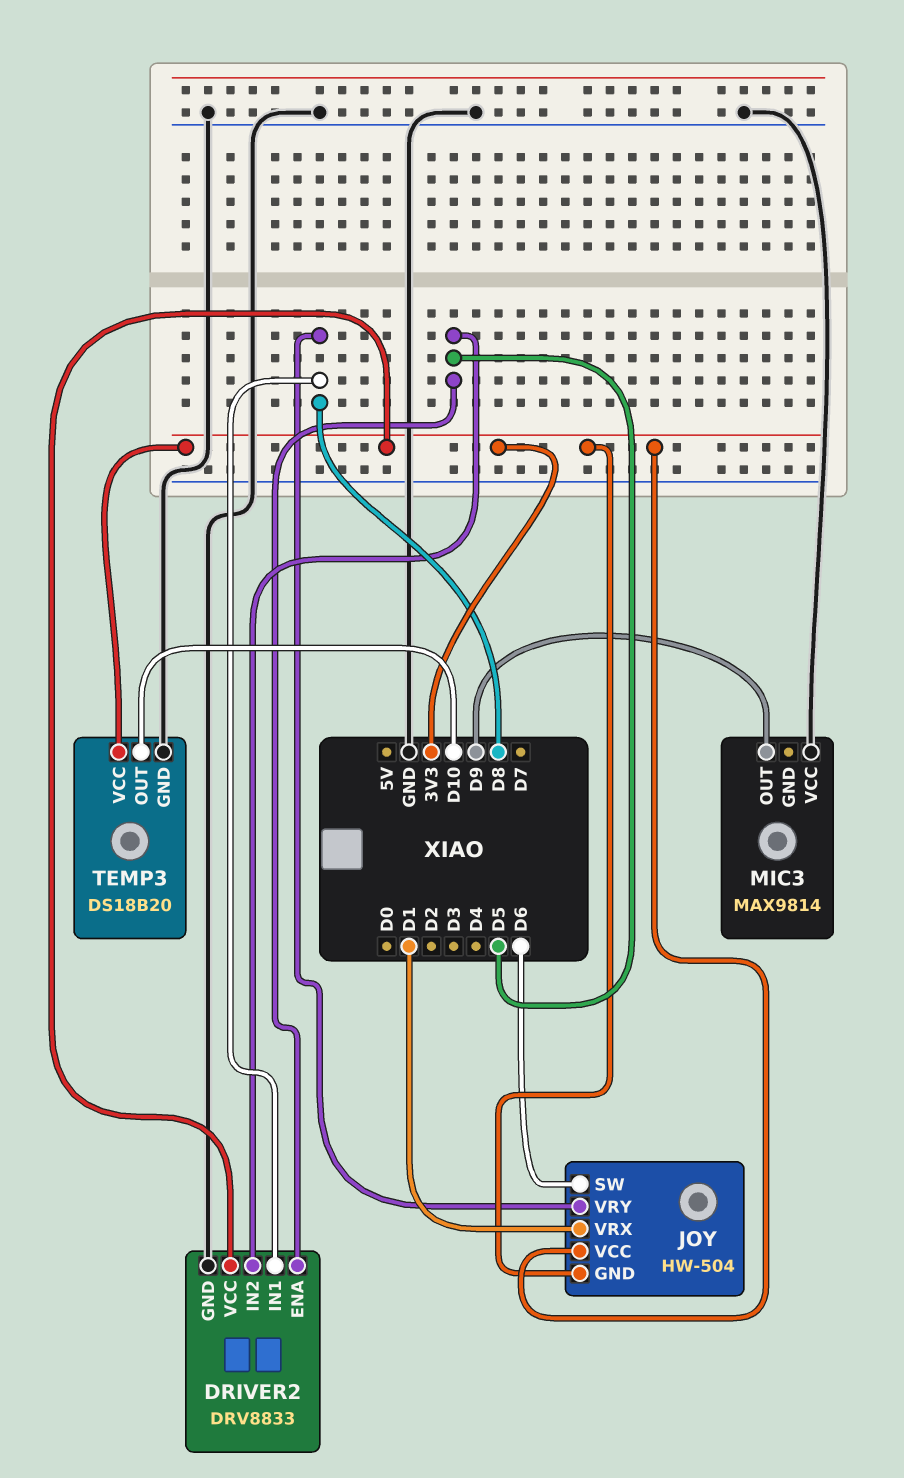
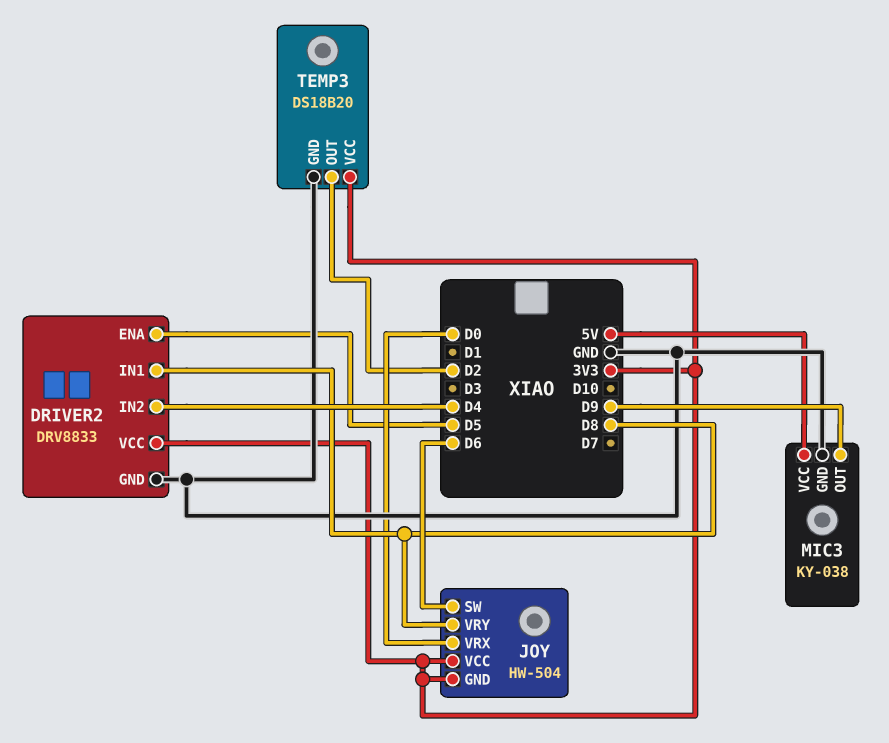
DRIVER2 pin IN2: D5 -> D4
JOY pin VRX: D1 -> D0
MIC3: MAX9814 -> KY-038
MIC3 pin GND: none -> GND
MIC3 pin VCC: GND -> 5V
TEMP3 pin OUT: D10 -> D2

